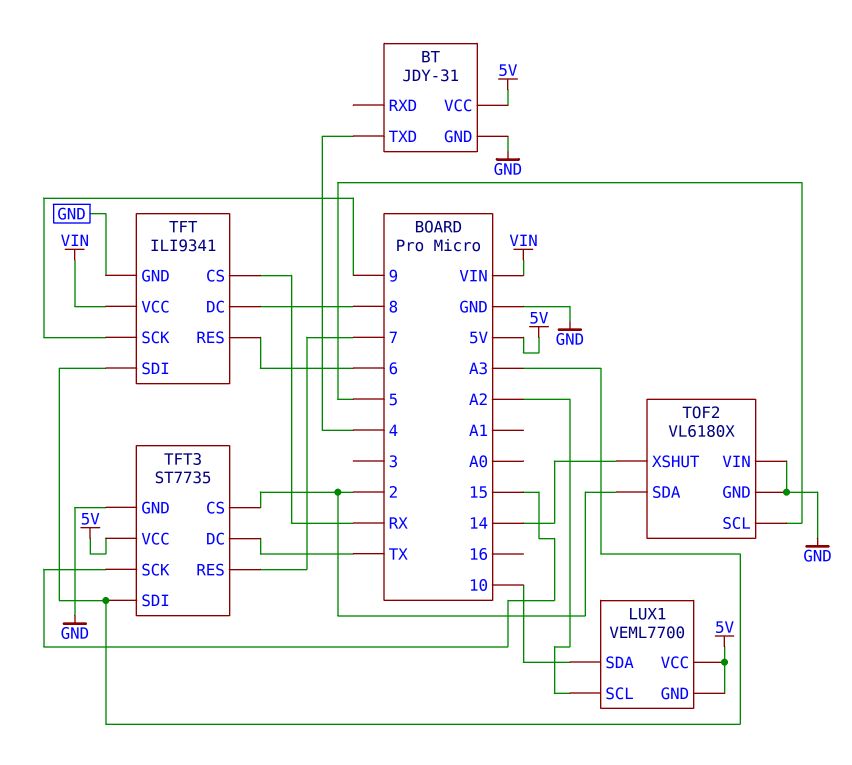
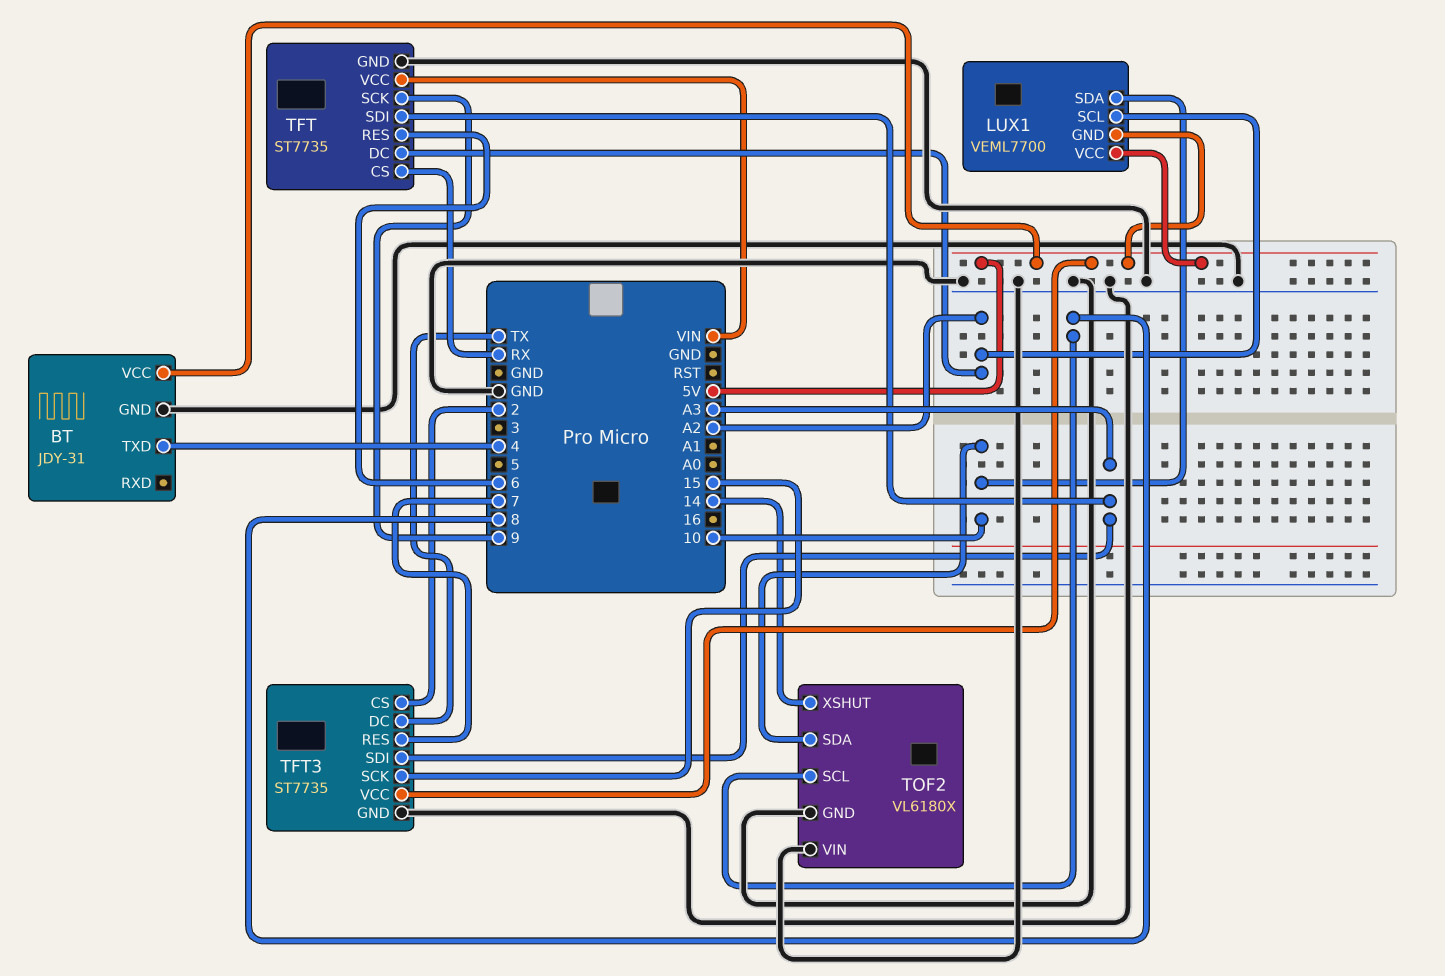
TFT: ILI9341 -> ST7735
TFT pin DC: 8 -> A2
TOF2 pin SCL: 5 -> 8
TOF2 pin SDA: 2 -> 10

